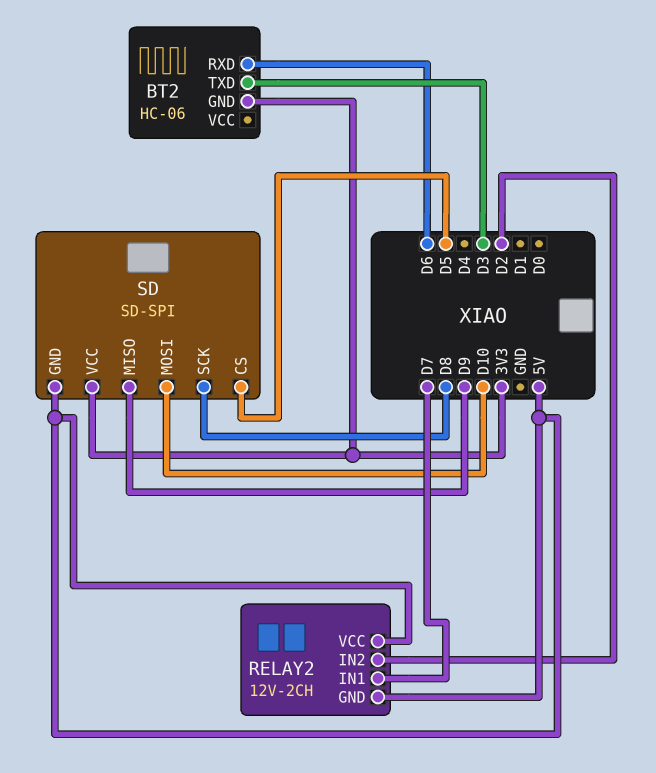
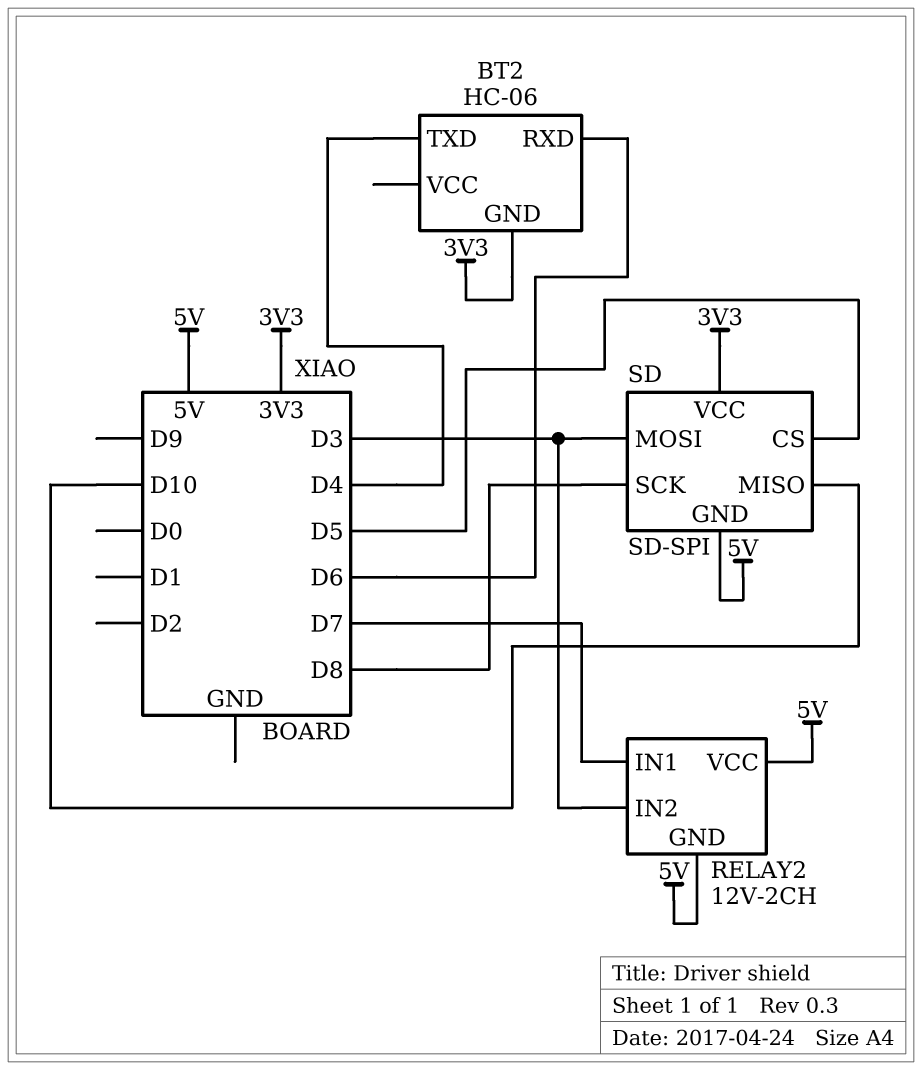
BT2 pin TXD: D3 -> D4
RELAY2 pin IN2: D2 -> D3
SD pin MISO: D9 -> D10
SD pin MOSI: D10 -> D3

